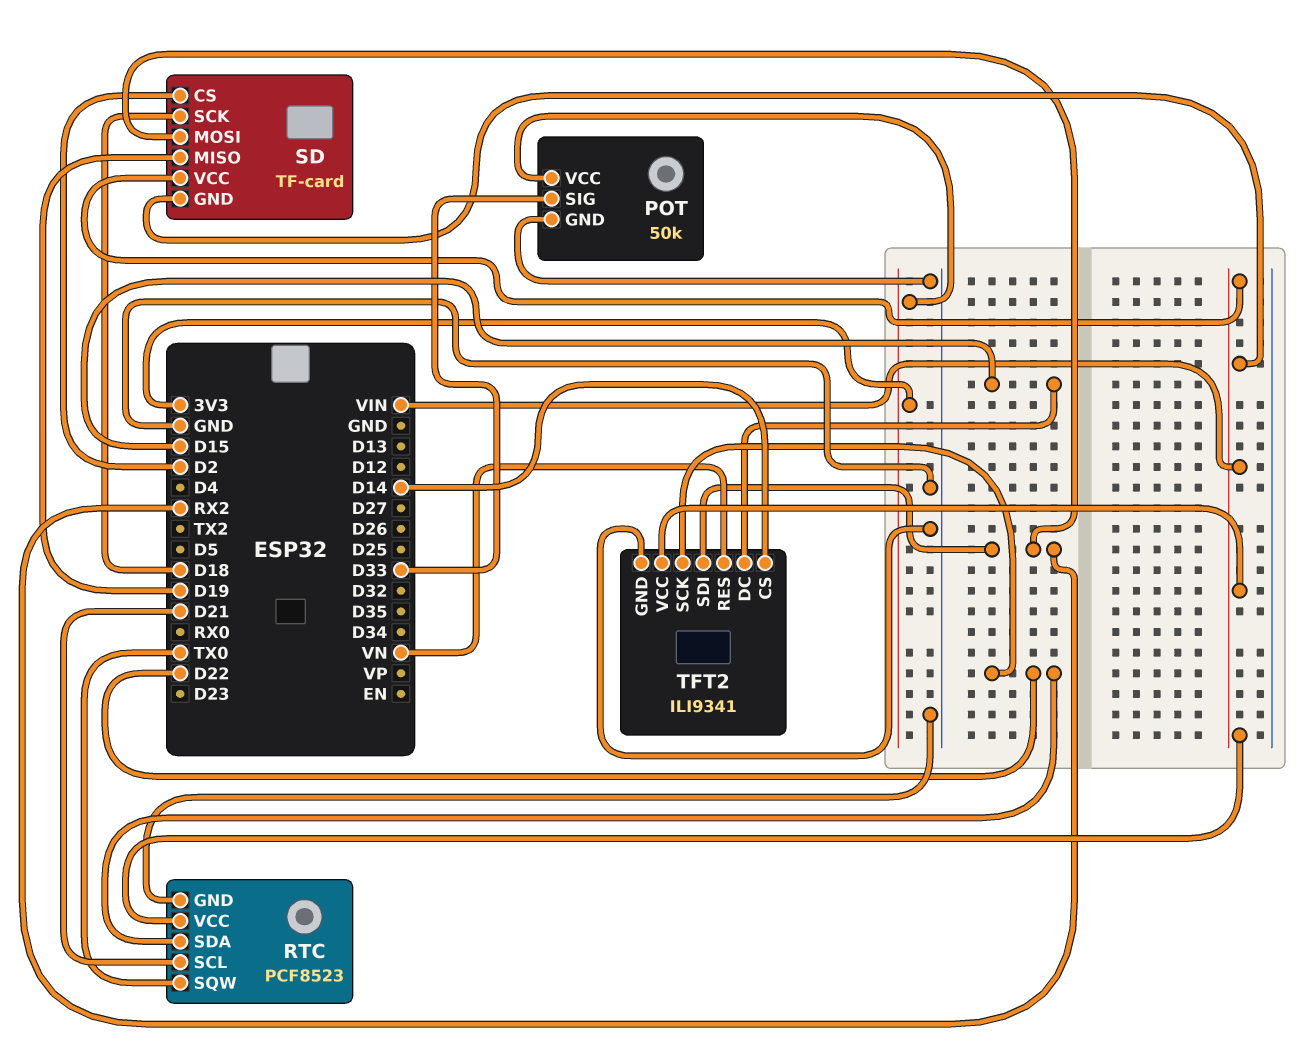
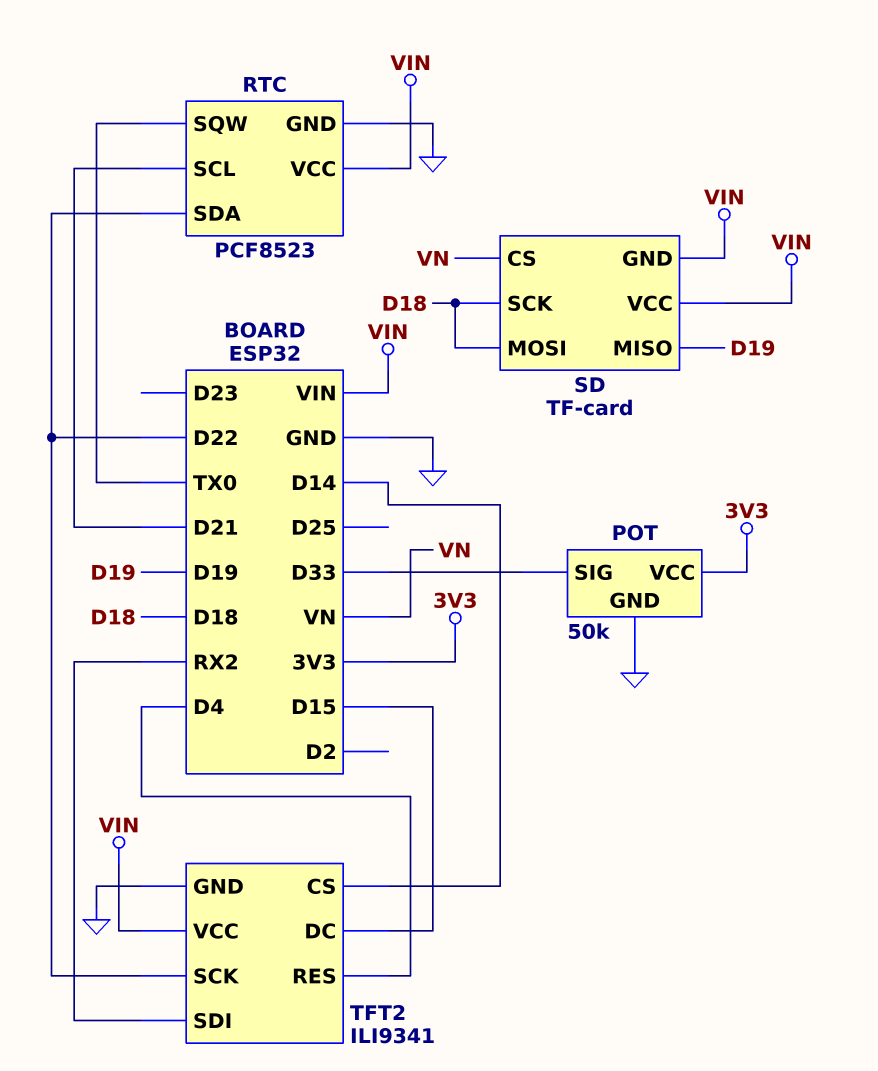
SD pin CS: D2 -> VN
SD pin MOSI: RX2 -> D18
TFT2 pin RES: VN -> D4

